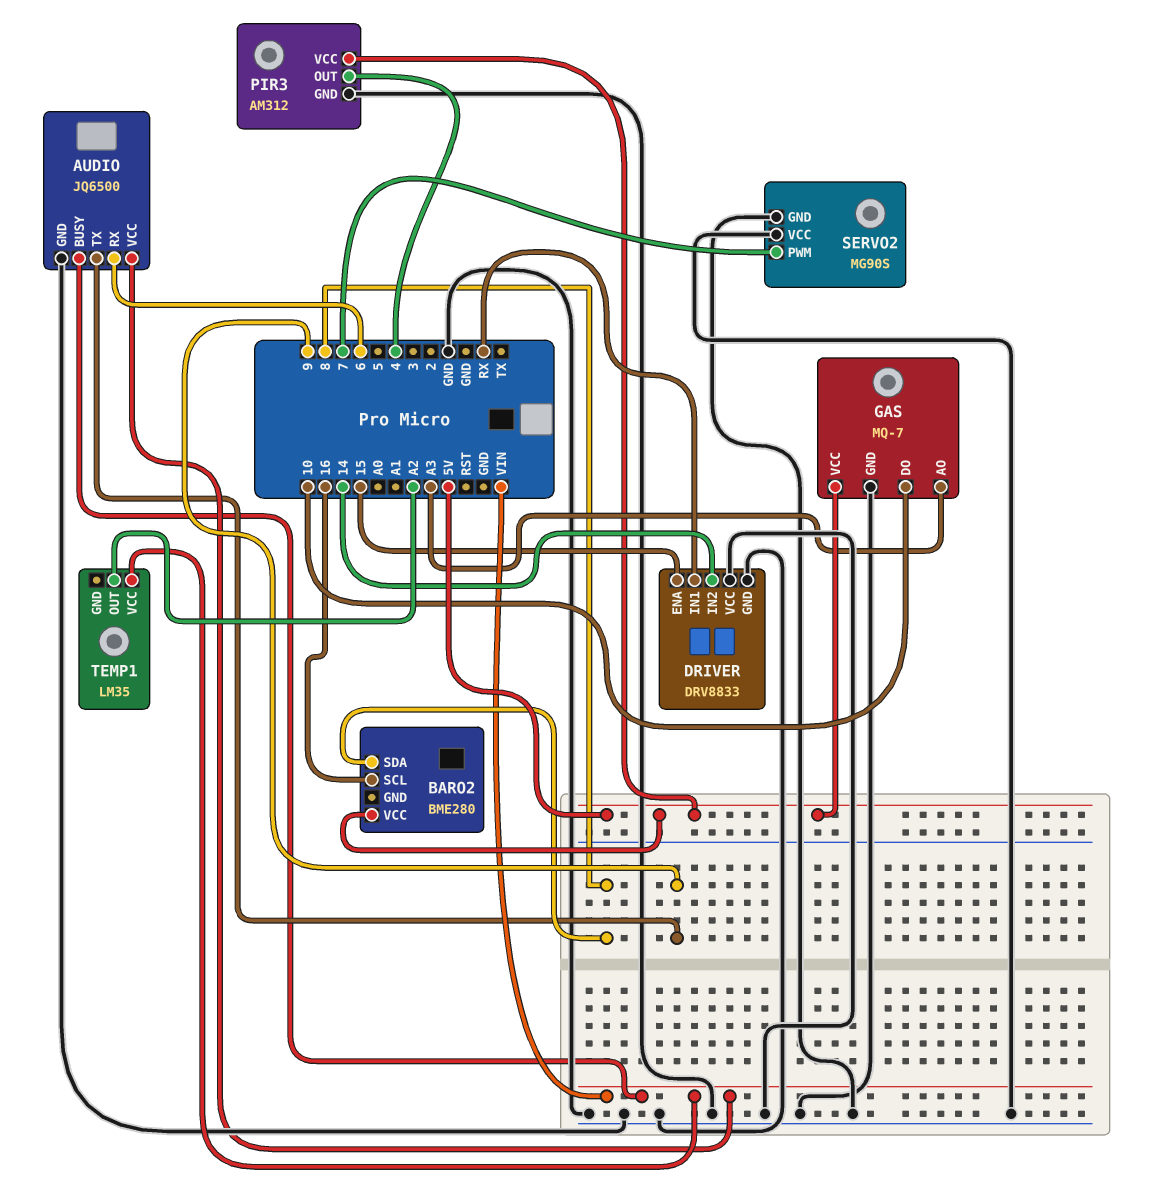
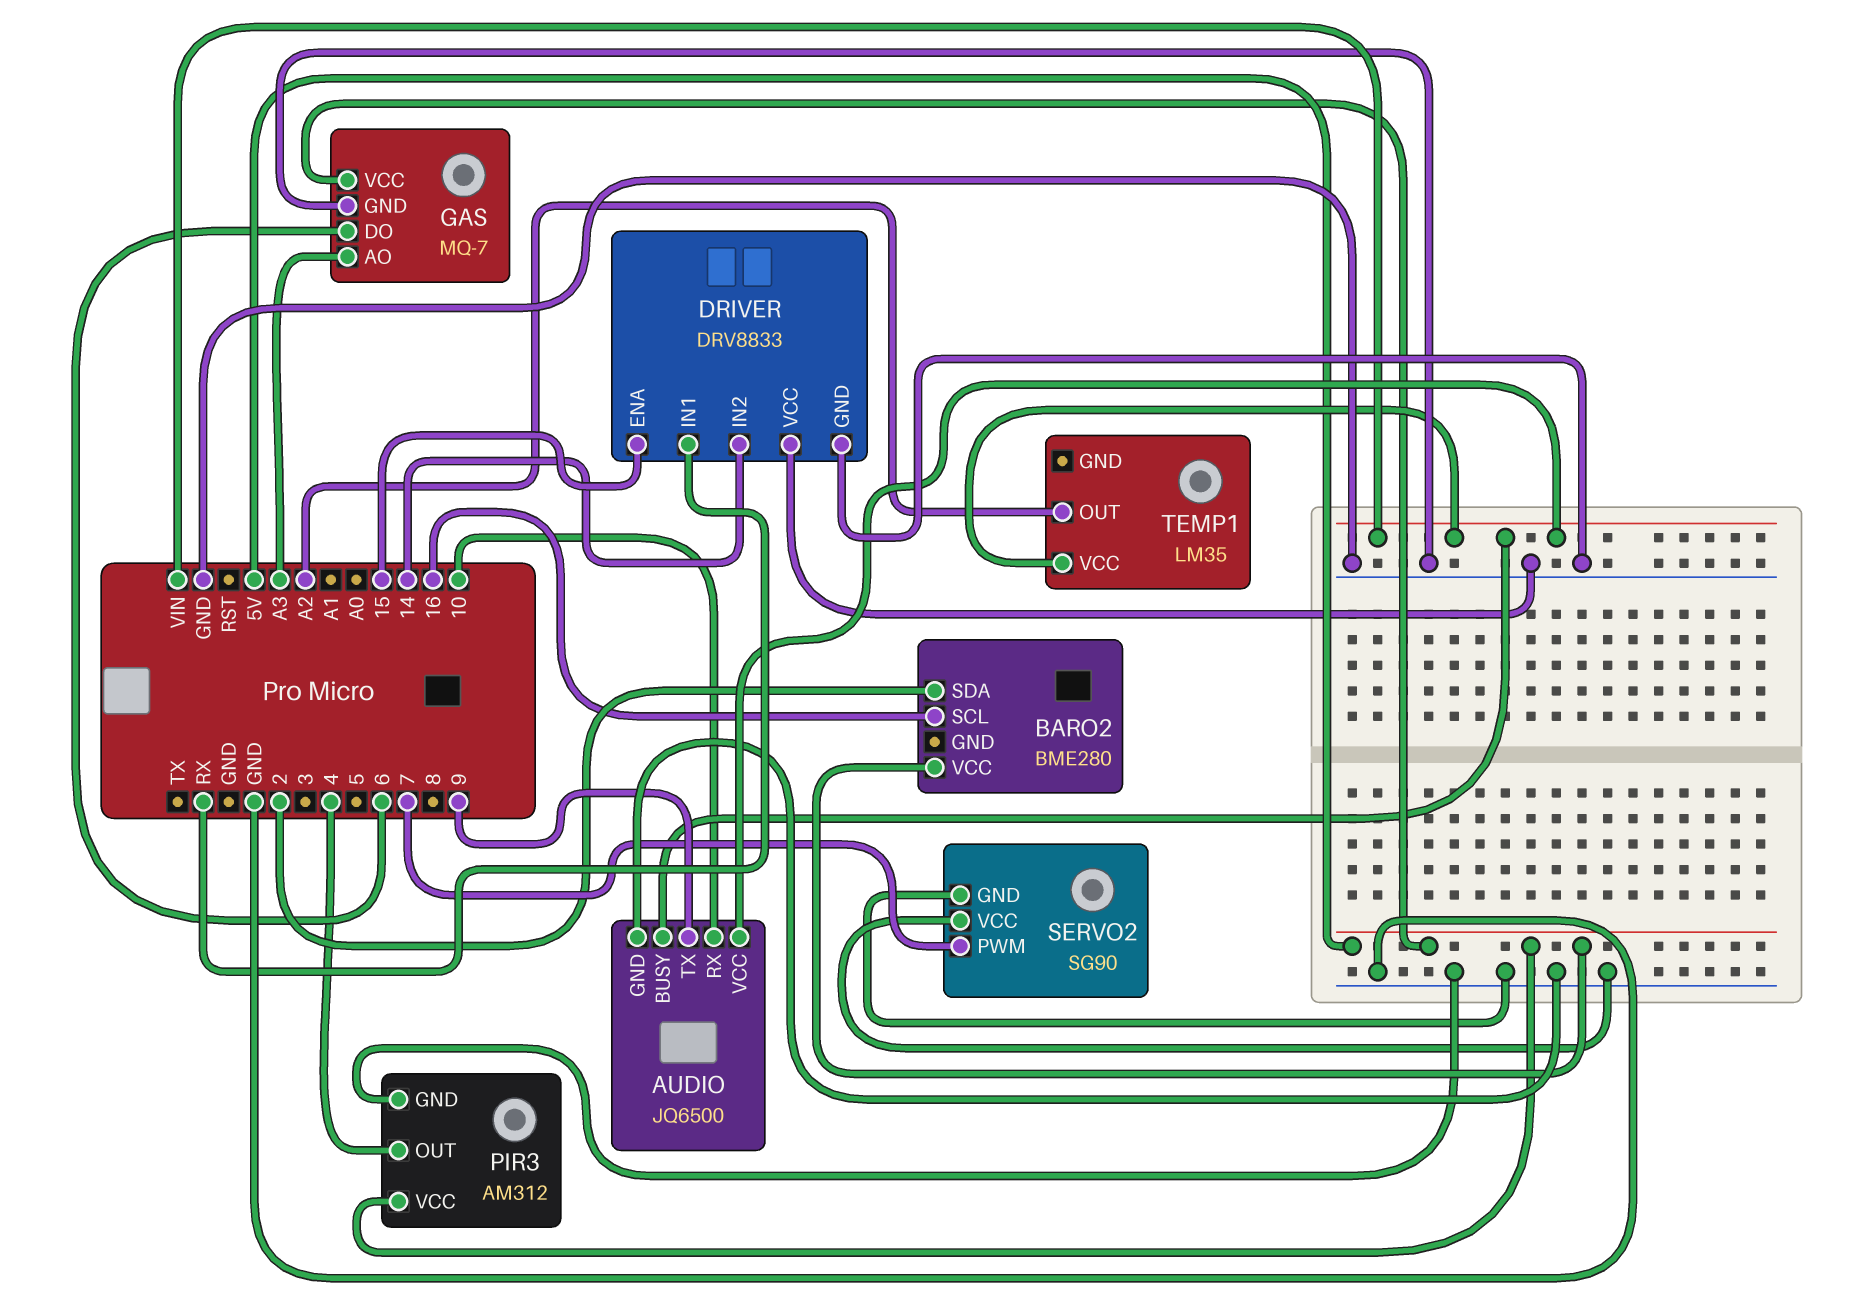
AUDIO pin RX: 6 -> 10
BARO2 pin SDA: 8 -> 2
GAS pin DO: 10 -> 6
SERVO2: MG90S -> SG90

